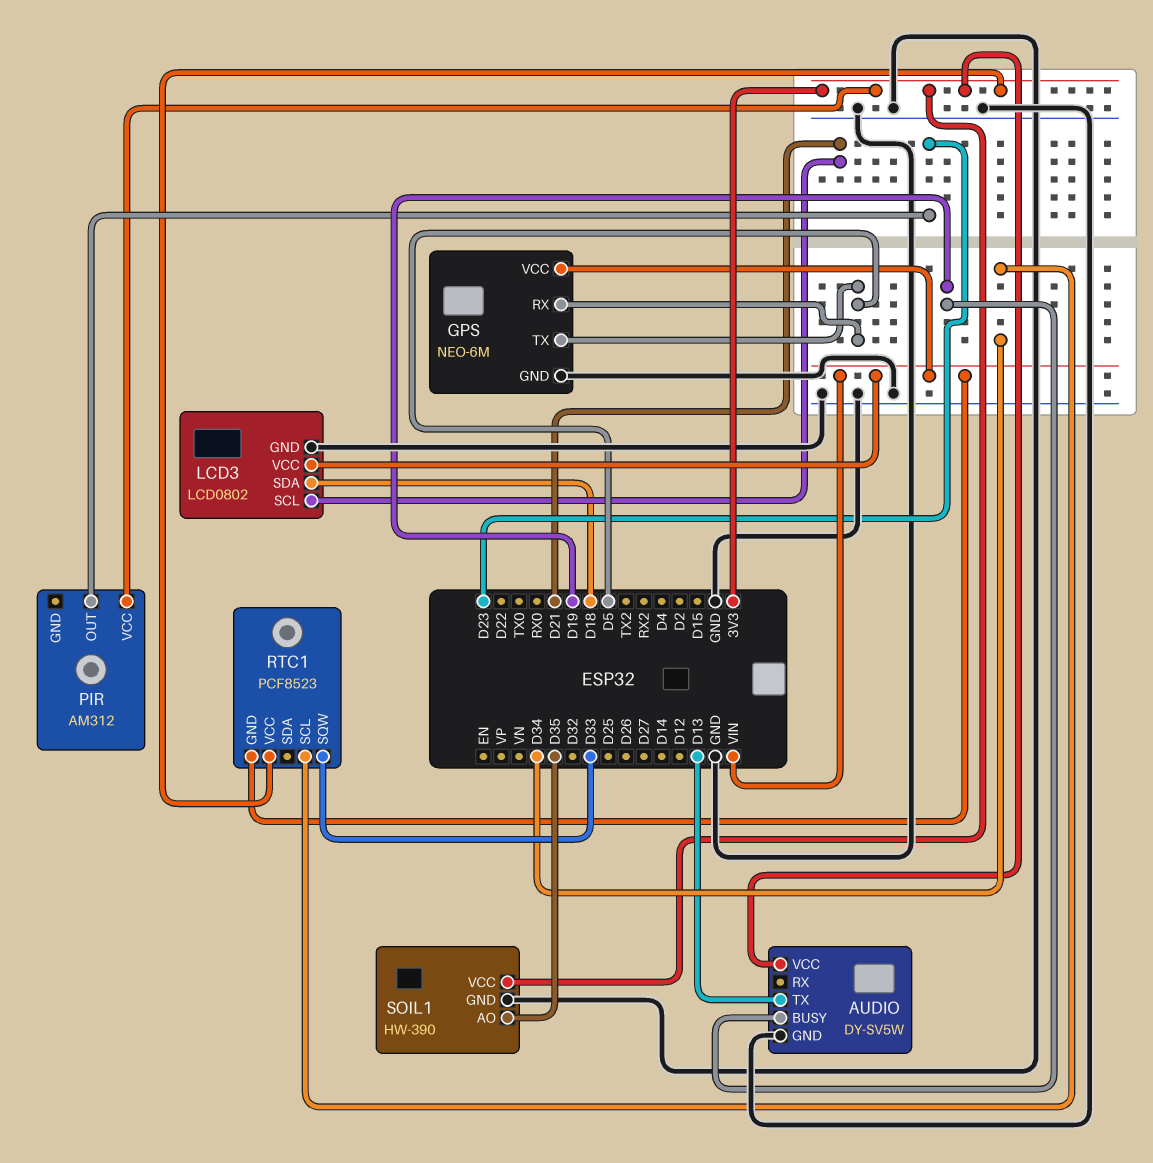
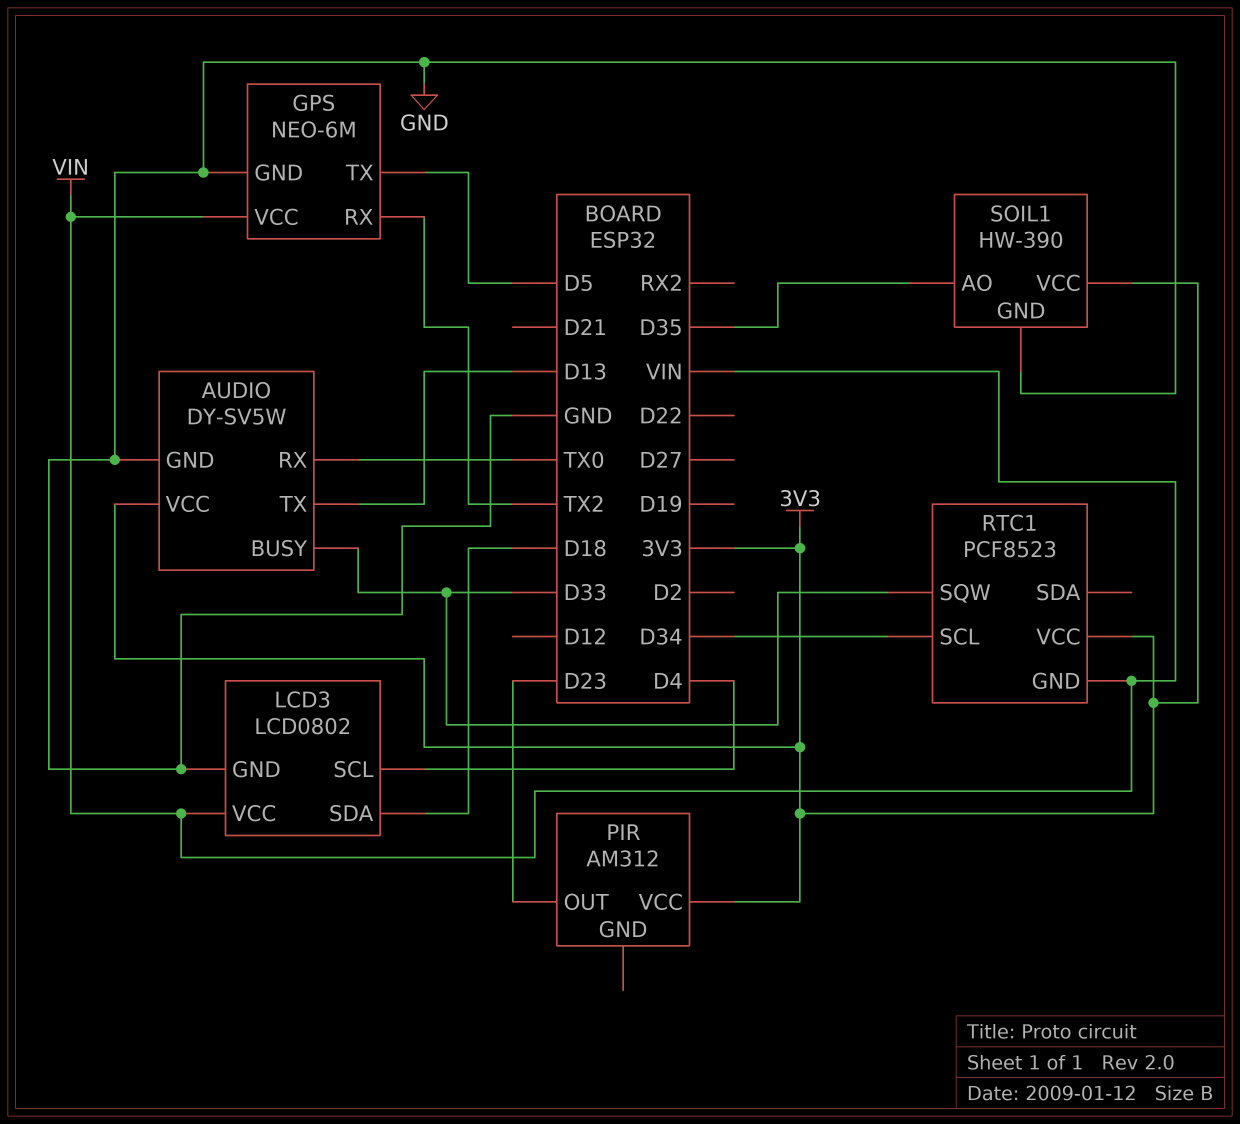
AUDIO pin BUSY: D19 -> D33
AUDIO pin RX: none -> TX0
GPS pin RX: D5 -> TX2
LCD3 pin SCL: D21 -> D4

